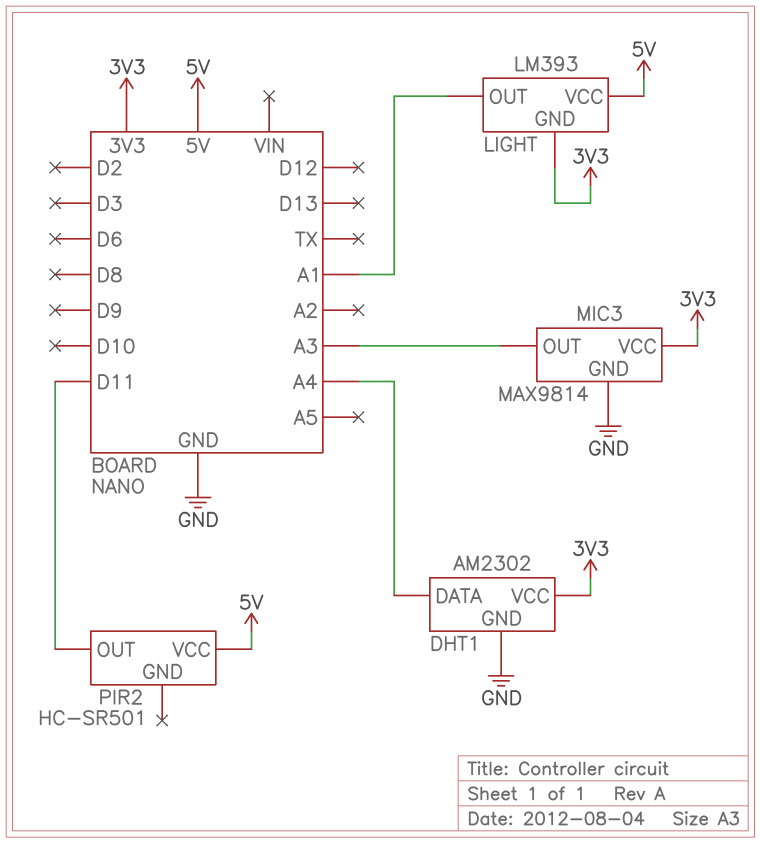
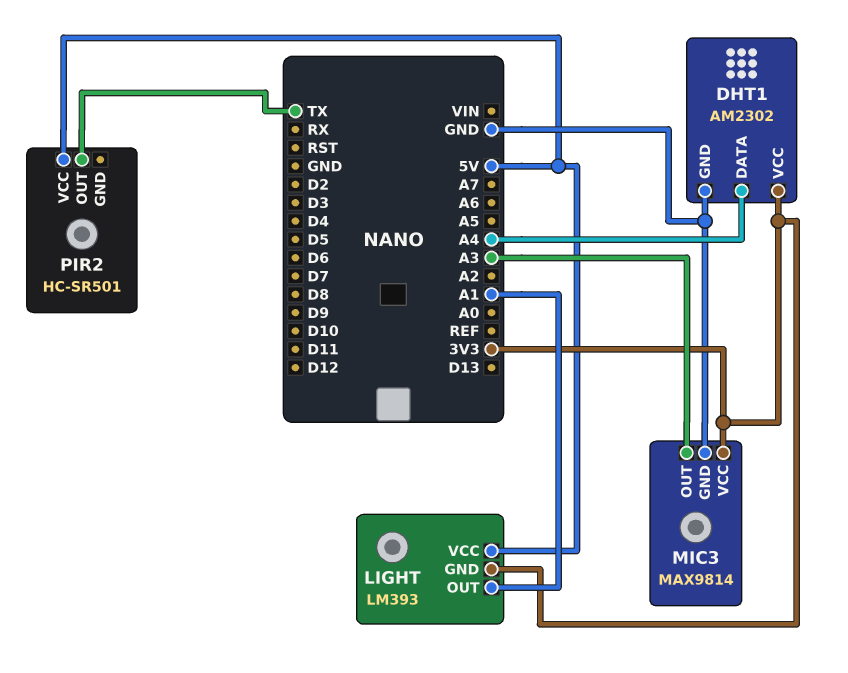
PIR2 pin OUT: D11 -> TX

